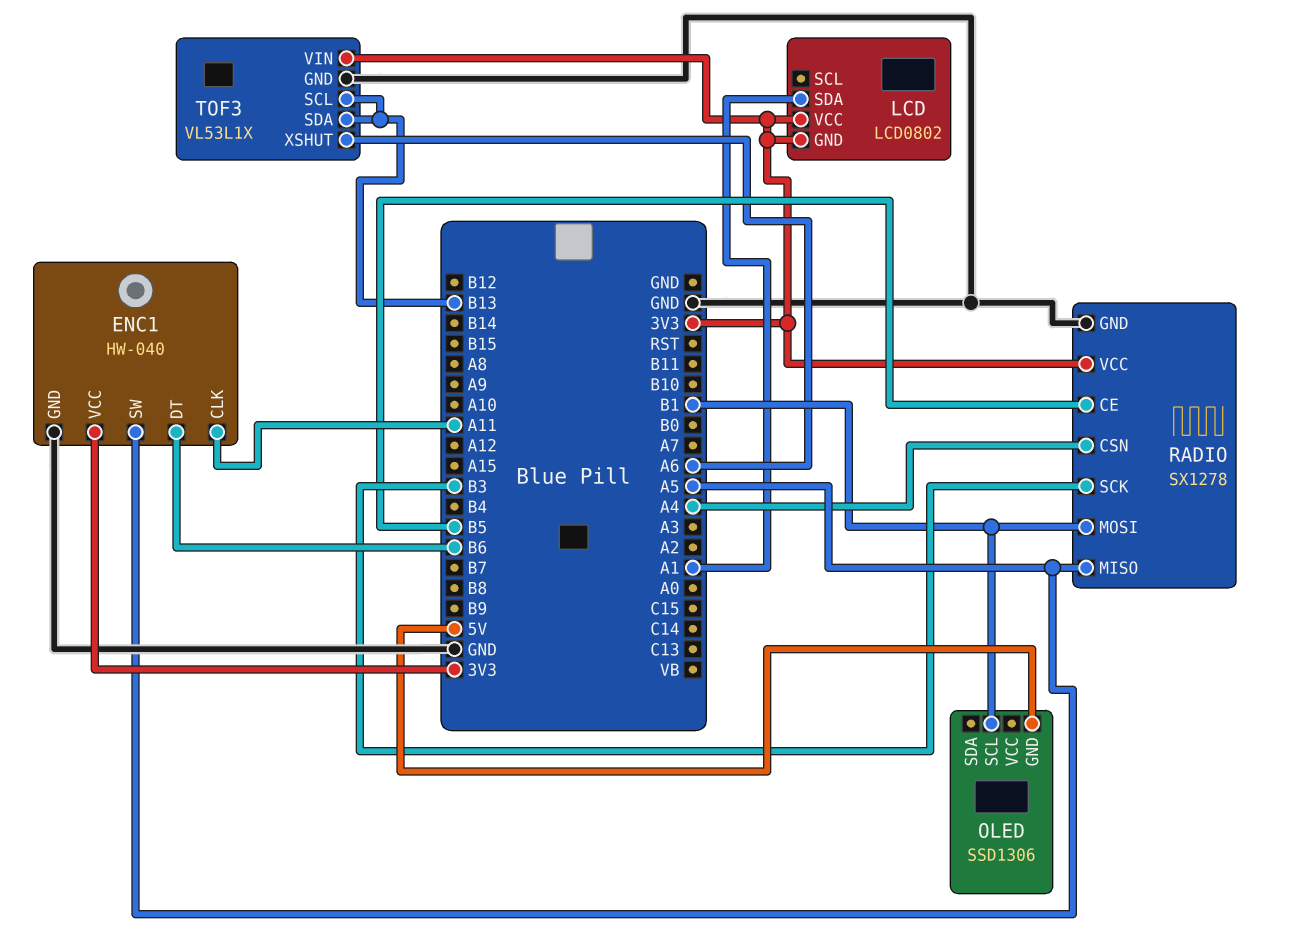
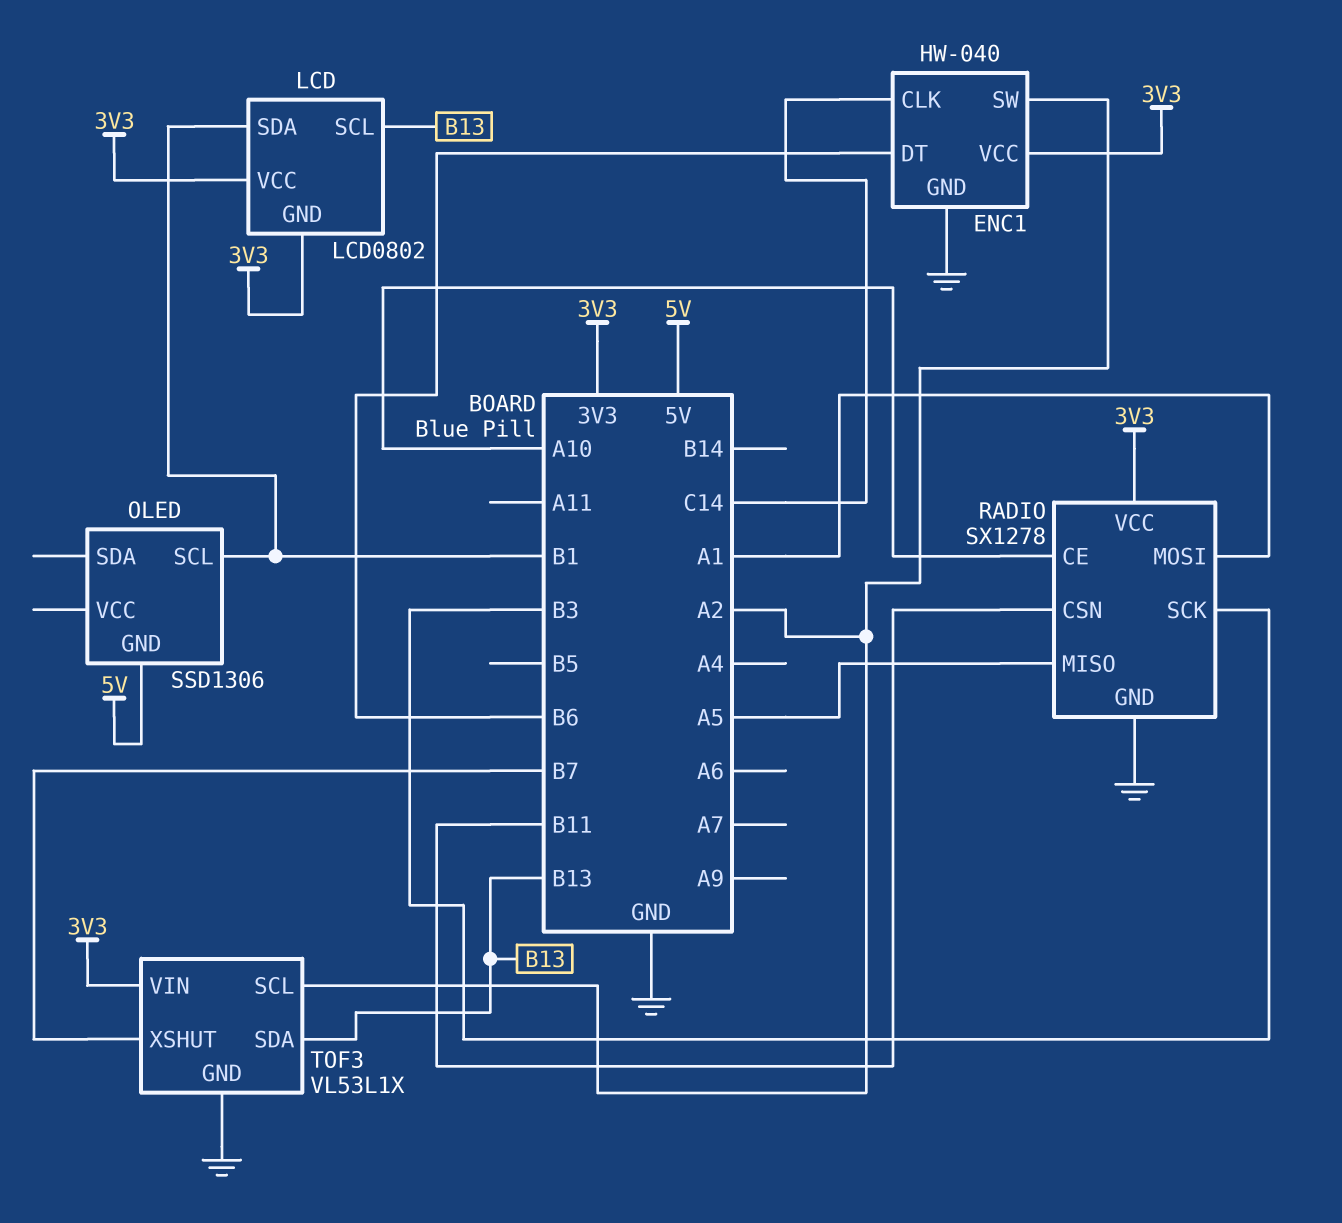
ENC1 pin CLK: A11 -> C14
ENC1 pin SW: A5 -> A2
LCD pin SCL: none -> B13
LCD pin SDA: A1 -> B1
RADIO pin CE: B5 -> A10
RADIO pin CSN: A4 -> B11
RADIO pin MOSI: B1 -> A1
TOF3 pin SCL: B13 -> A2
TOF3 pin XSHUT: A6 -> B7

